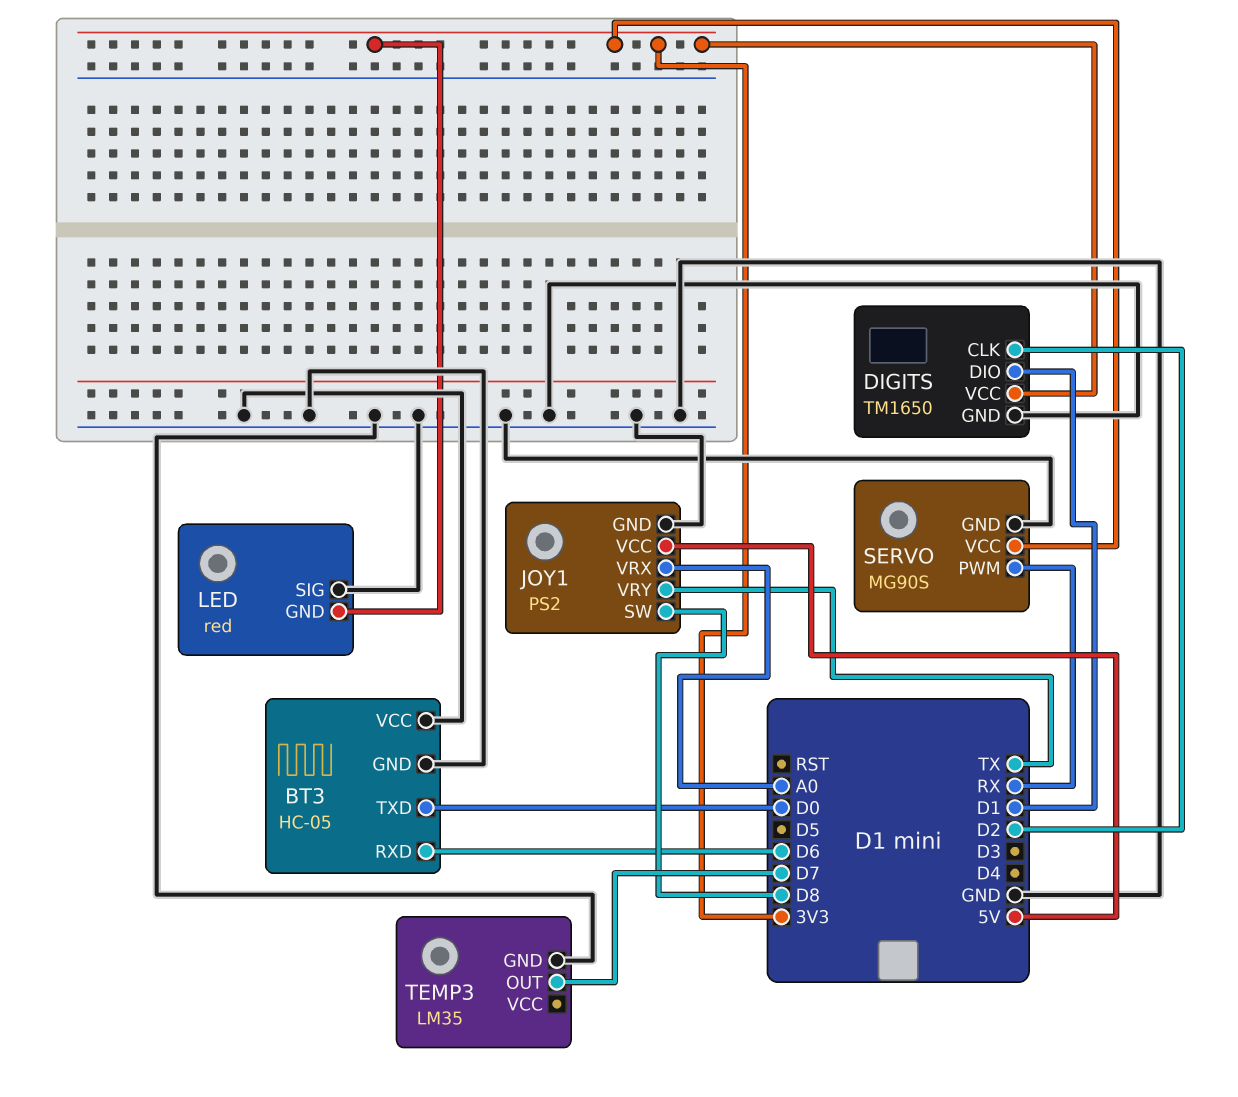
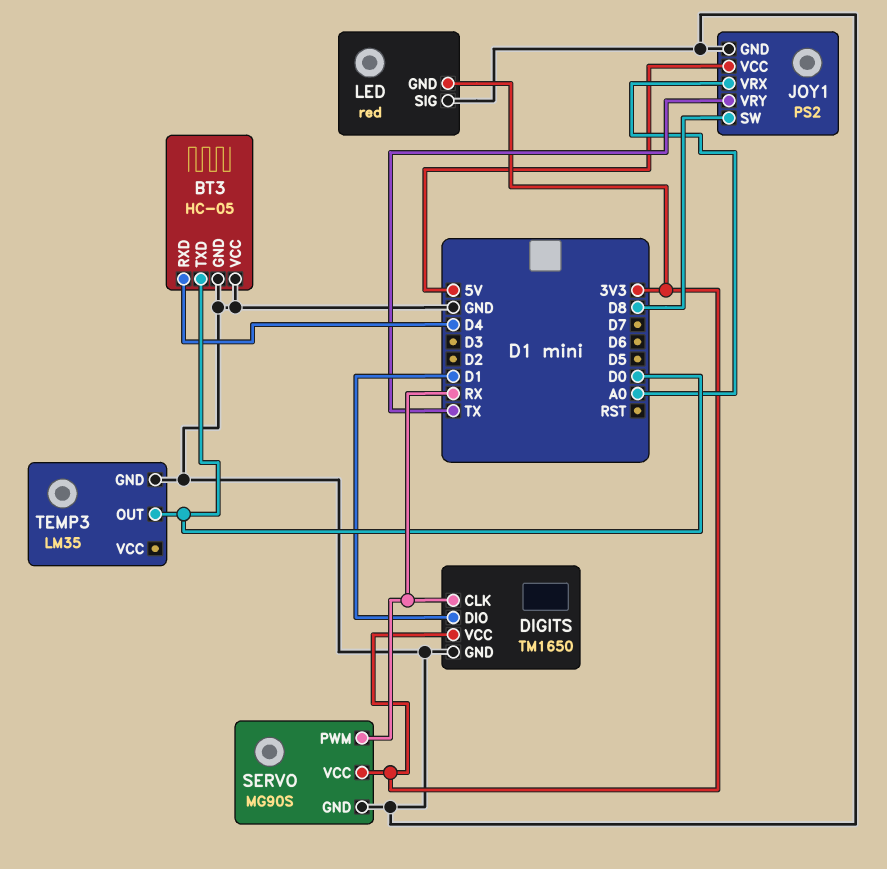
BT3 pin RXD: D6 -> D4
DIGITS pin CLK: D2 -> RX
TEMP3 pin OUT: D7 -> D0

